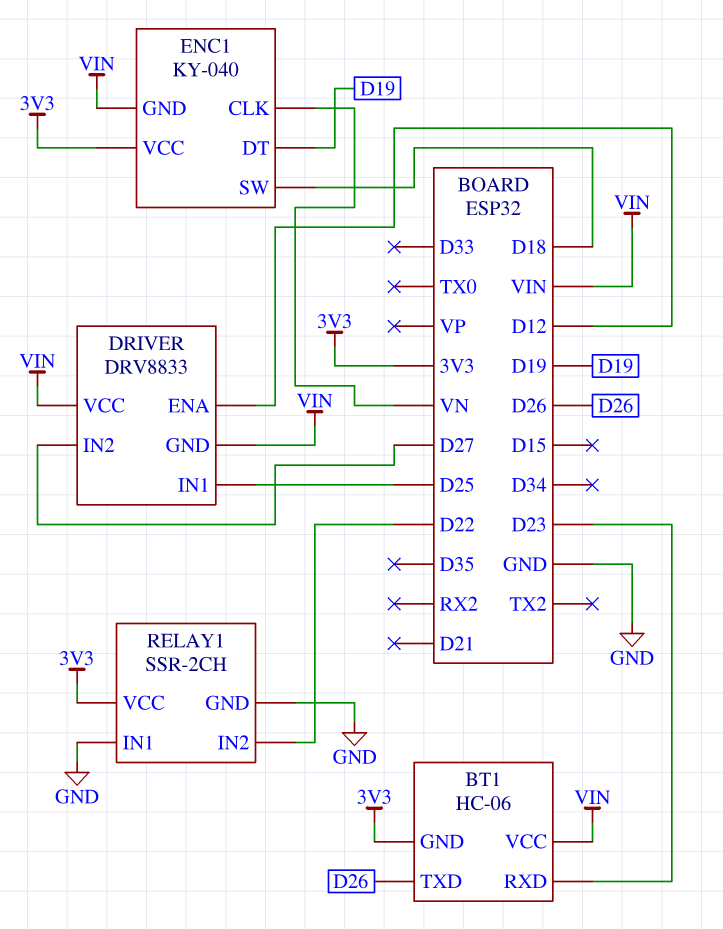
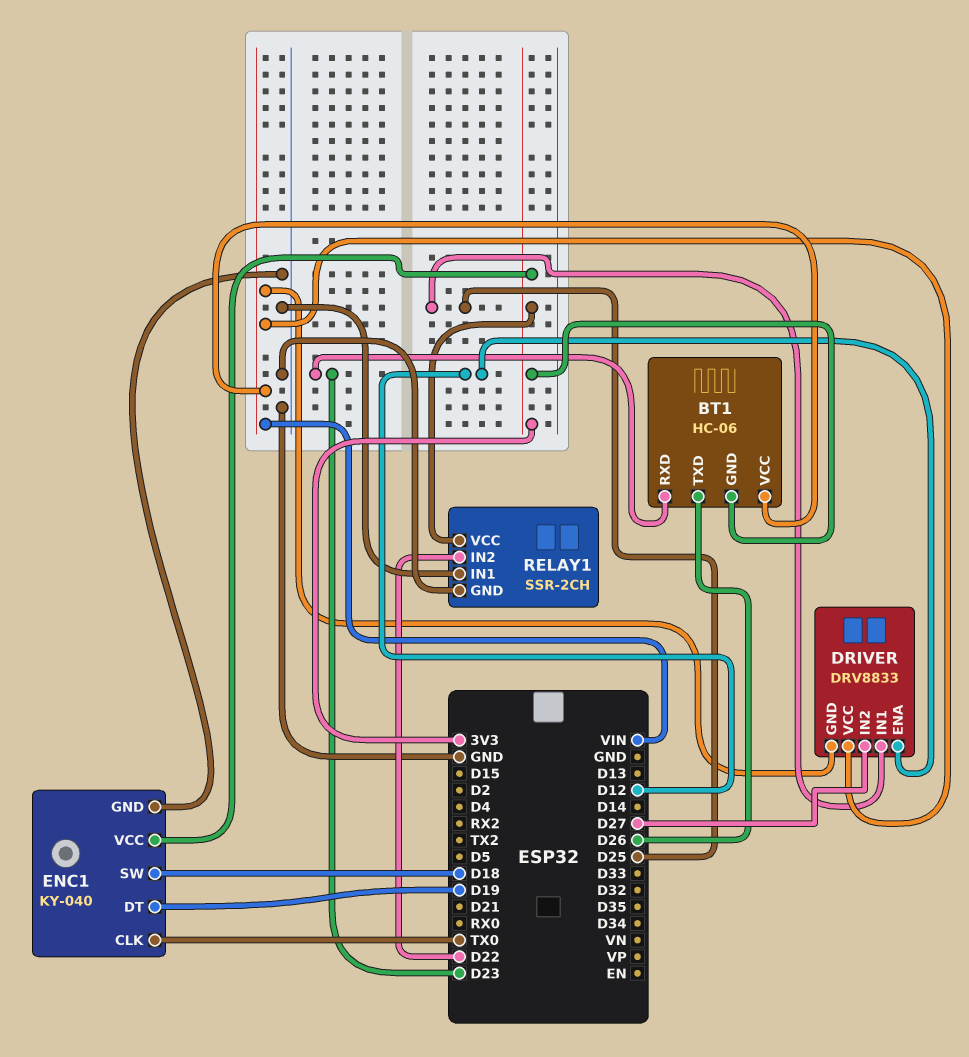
ENC1 pin CLK: VN -> TX0
ENC1 pin GND: VIN -> GND

